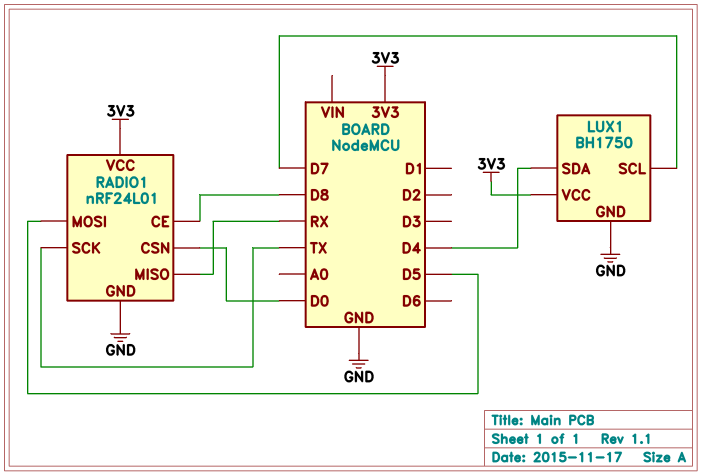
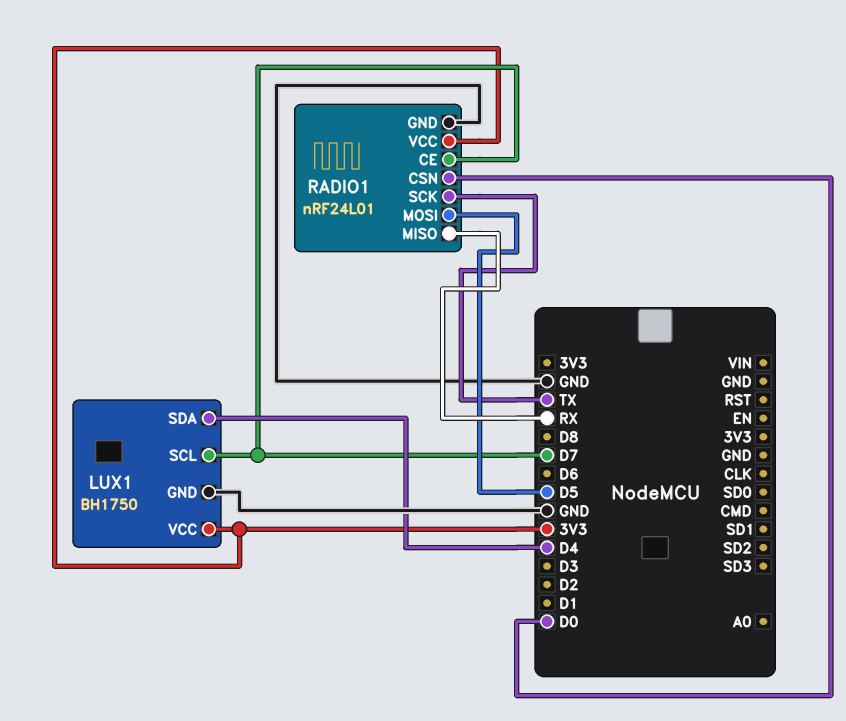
RADIO1 pin CE: D8 -> D7

